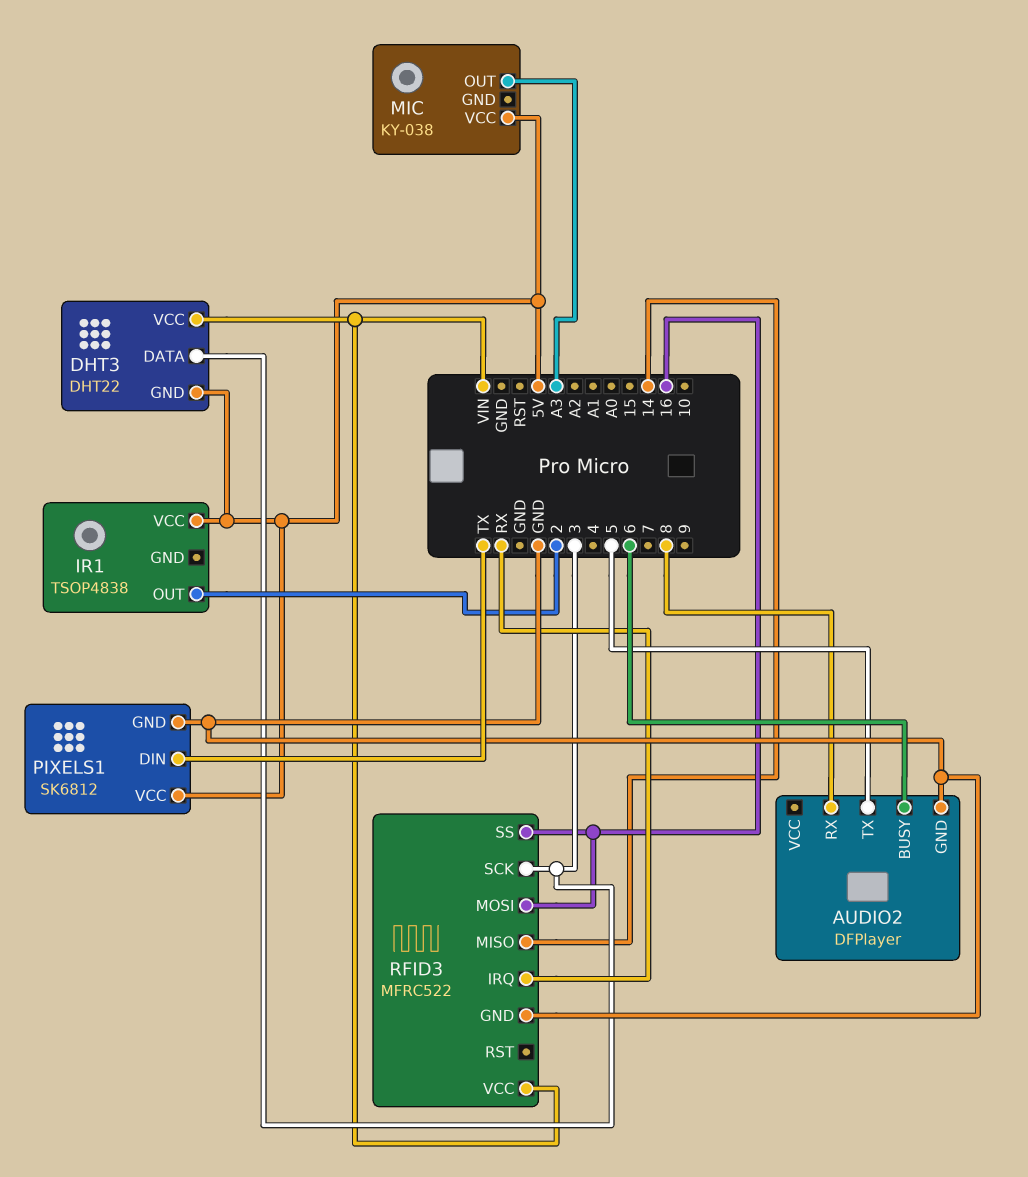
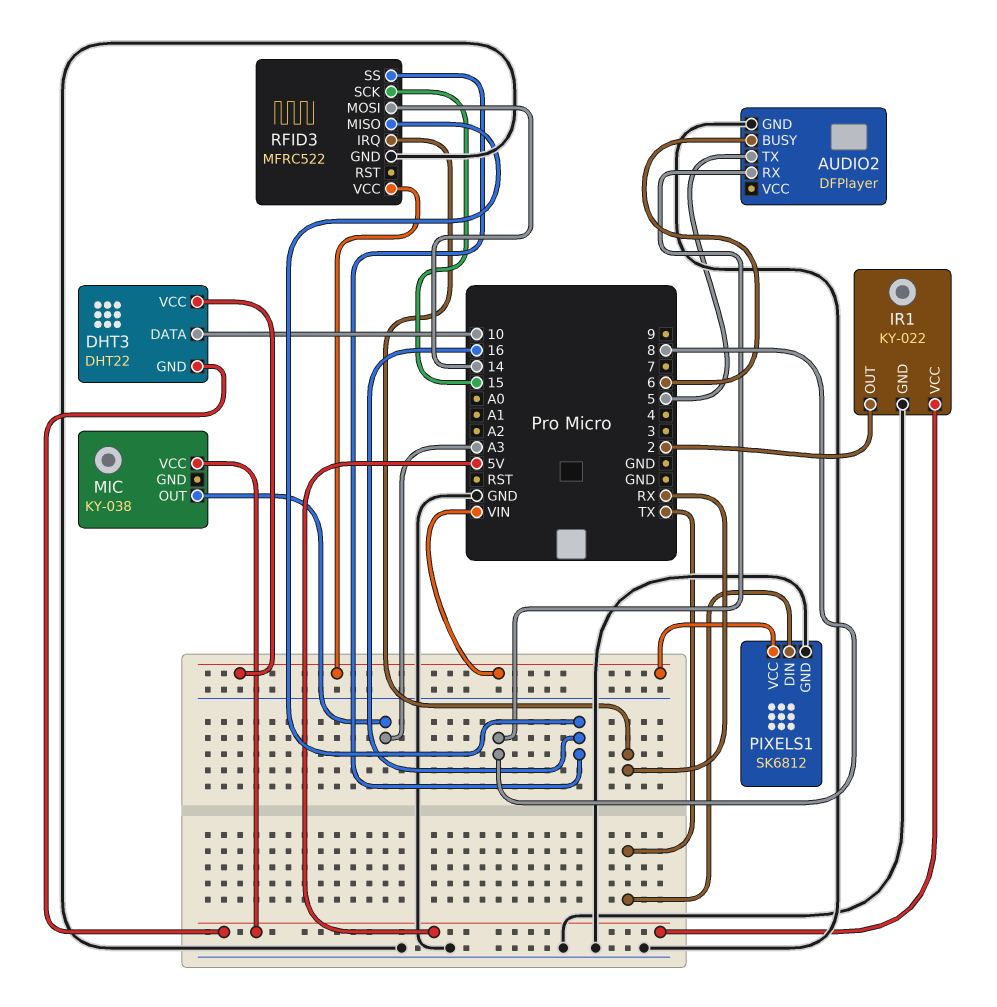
DHT3 pin DATA: 3 -> 10
IR1: TSOP4838 -> KY-022
IR1 pin GND: none -> GND
PIXELS1 pin VCC: 5V -> VIN
RFID3 pin MISO: 14 -> 16
RFID3 pin MOSI: 16 -> 14
RFID3 pin SCK: 3 -> 15

